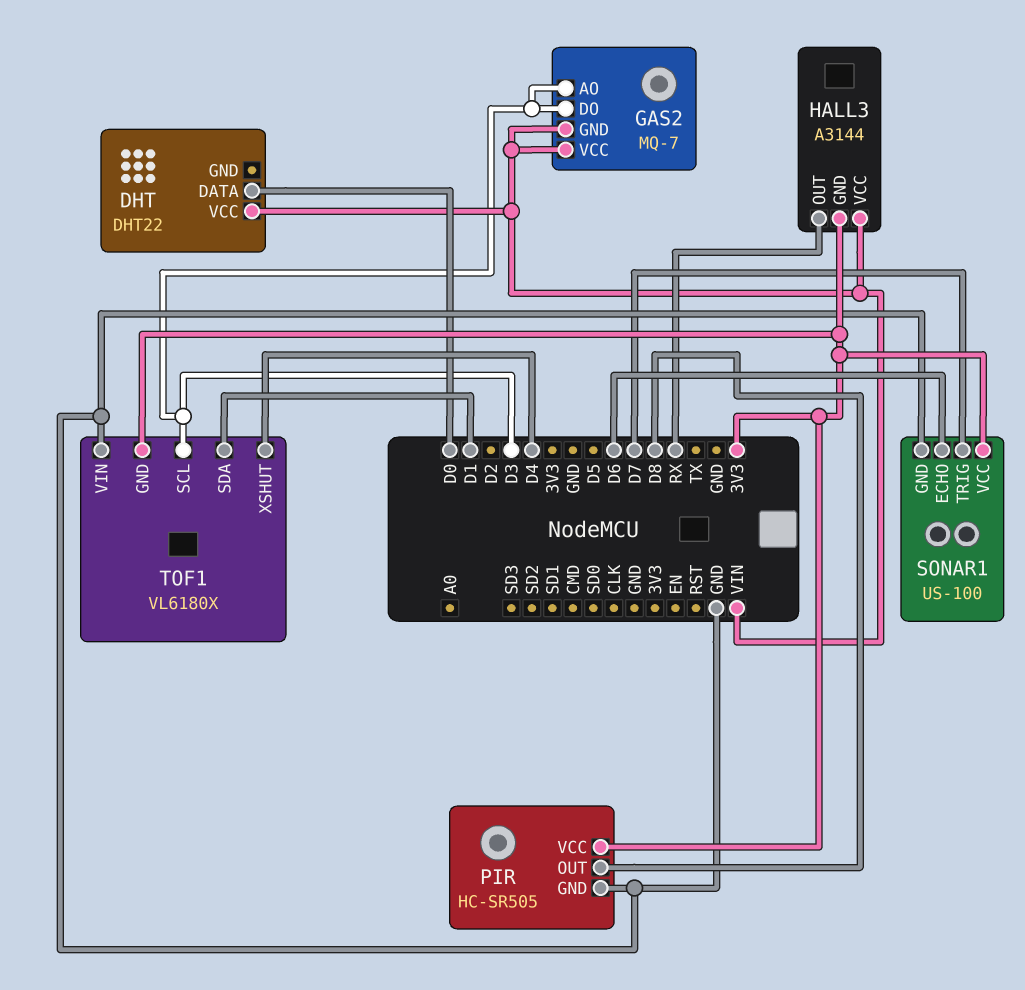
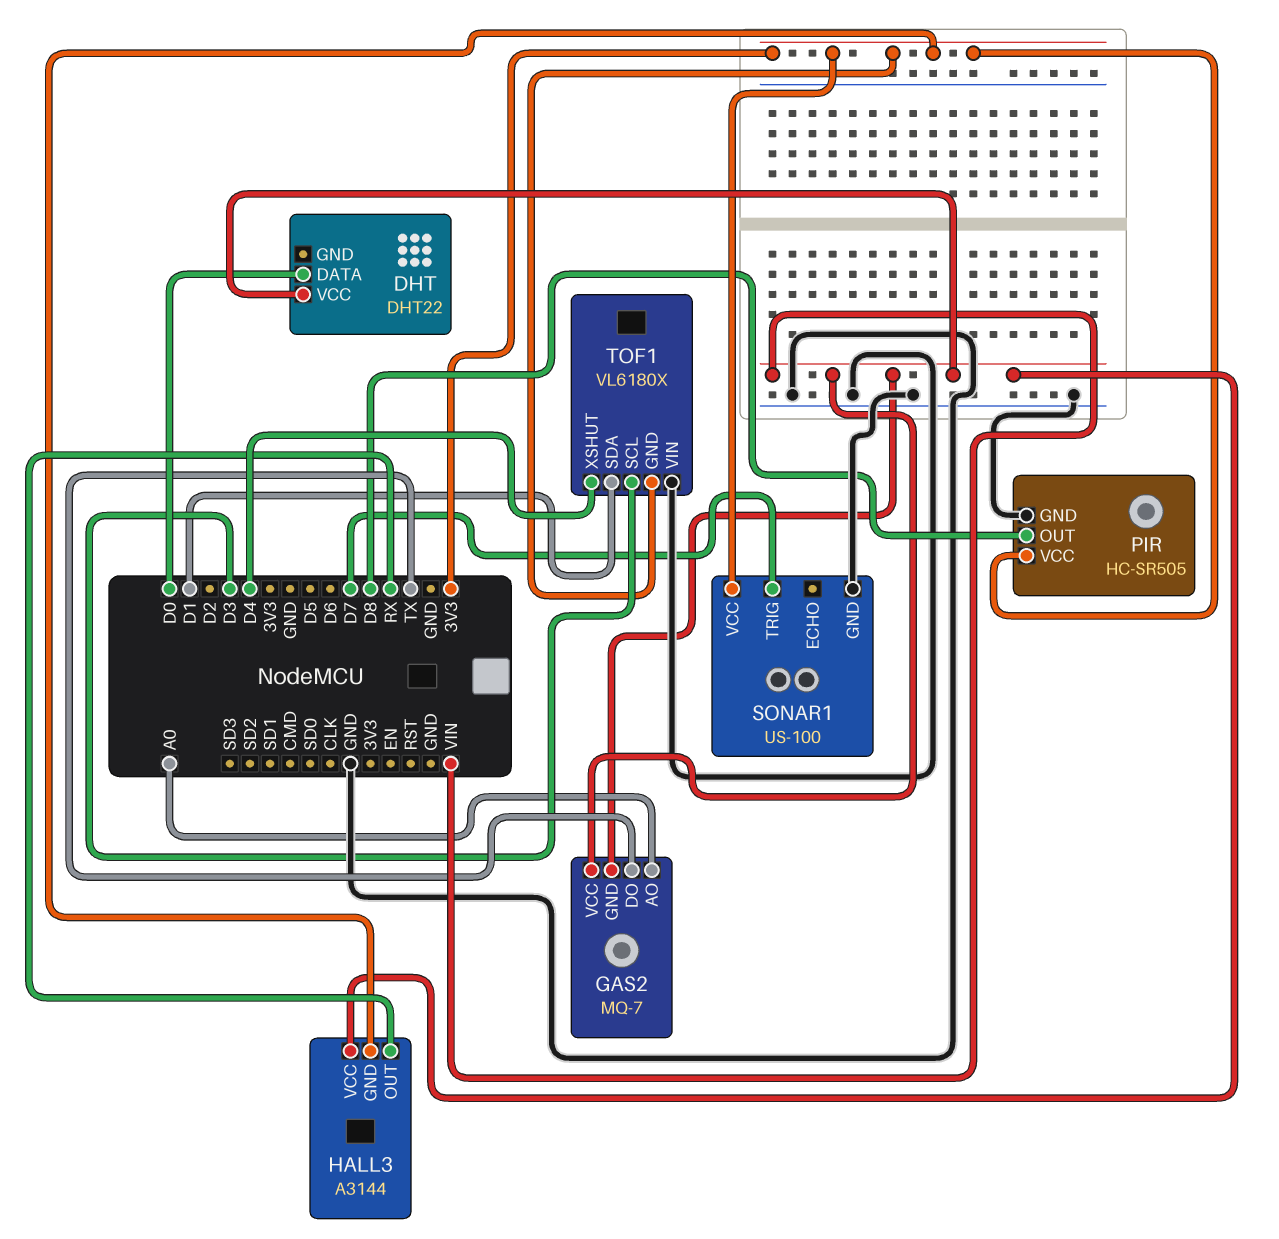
GAS2 pin AO: D3 -> A0
GAS2 pin DO: D3 -> TX
SONAR1 pin ECHO: D6 -> none

